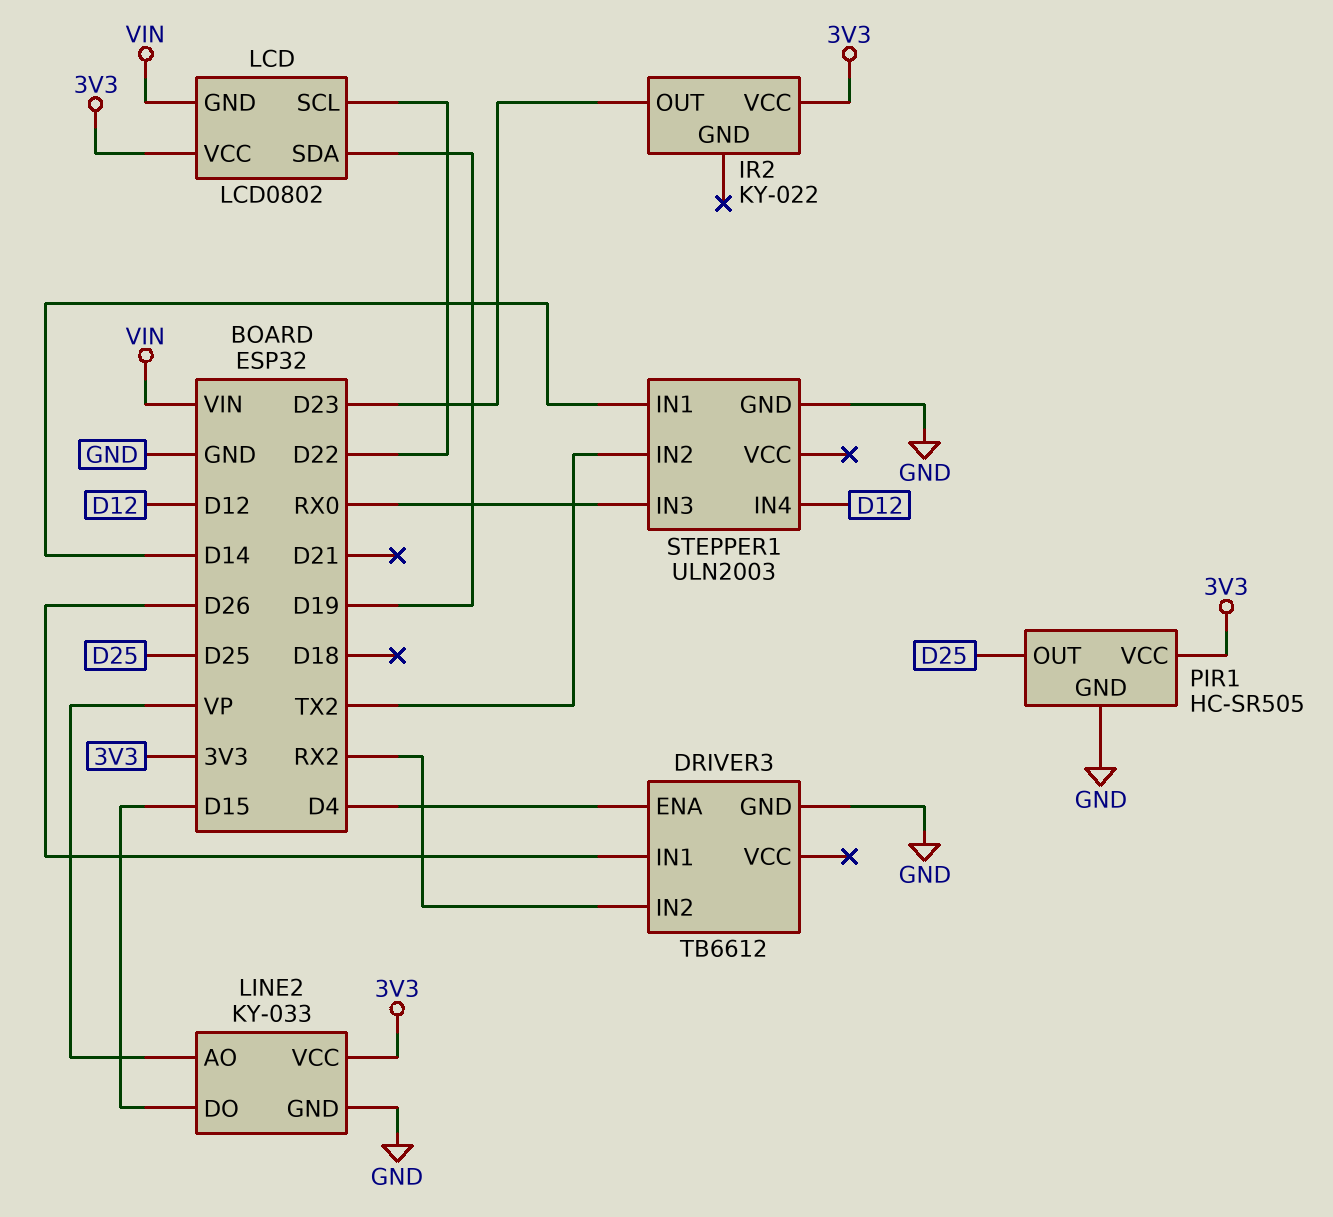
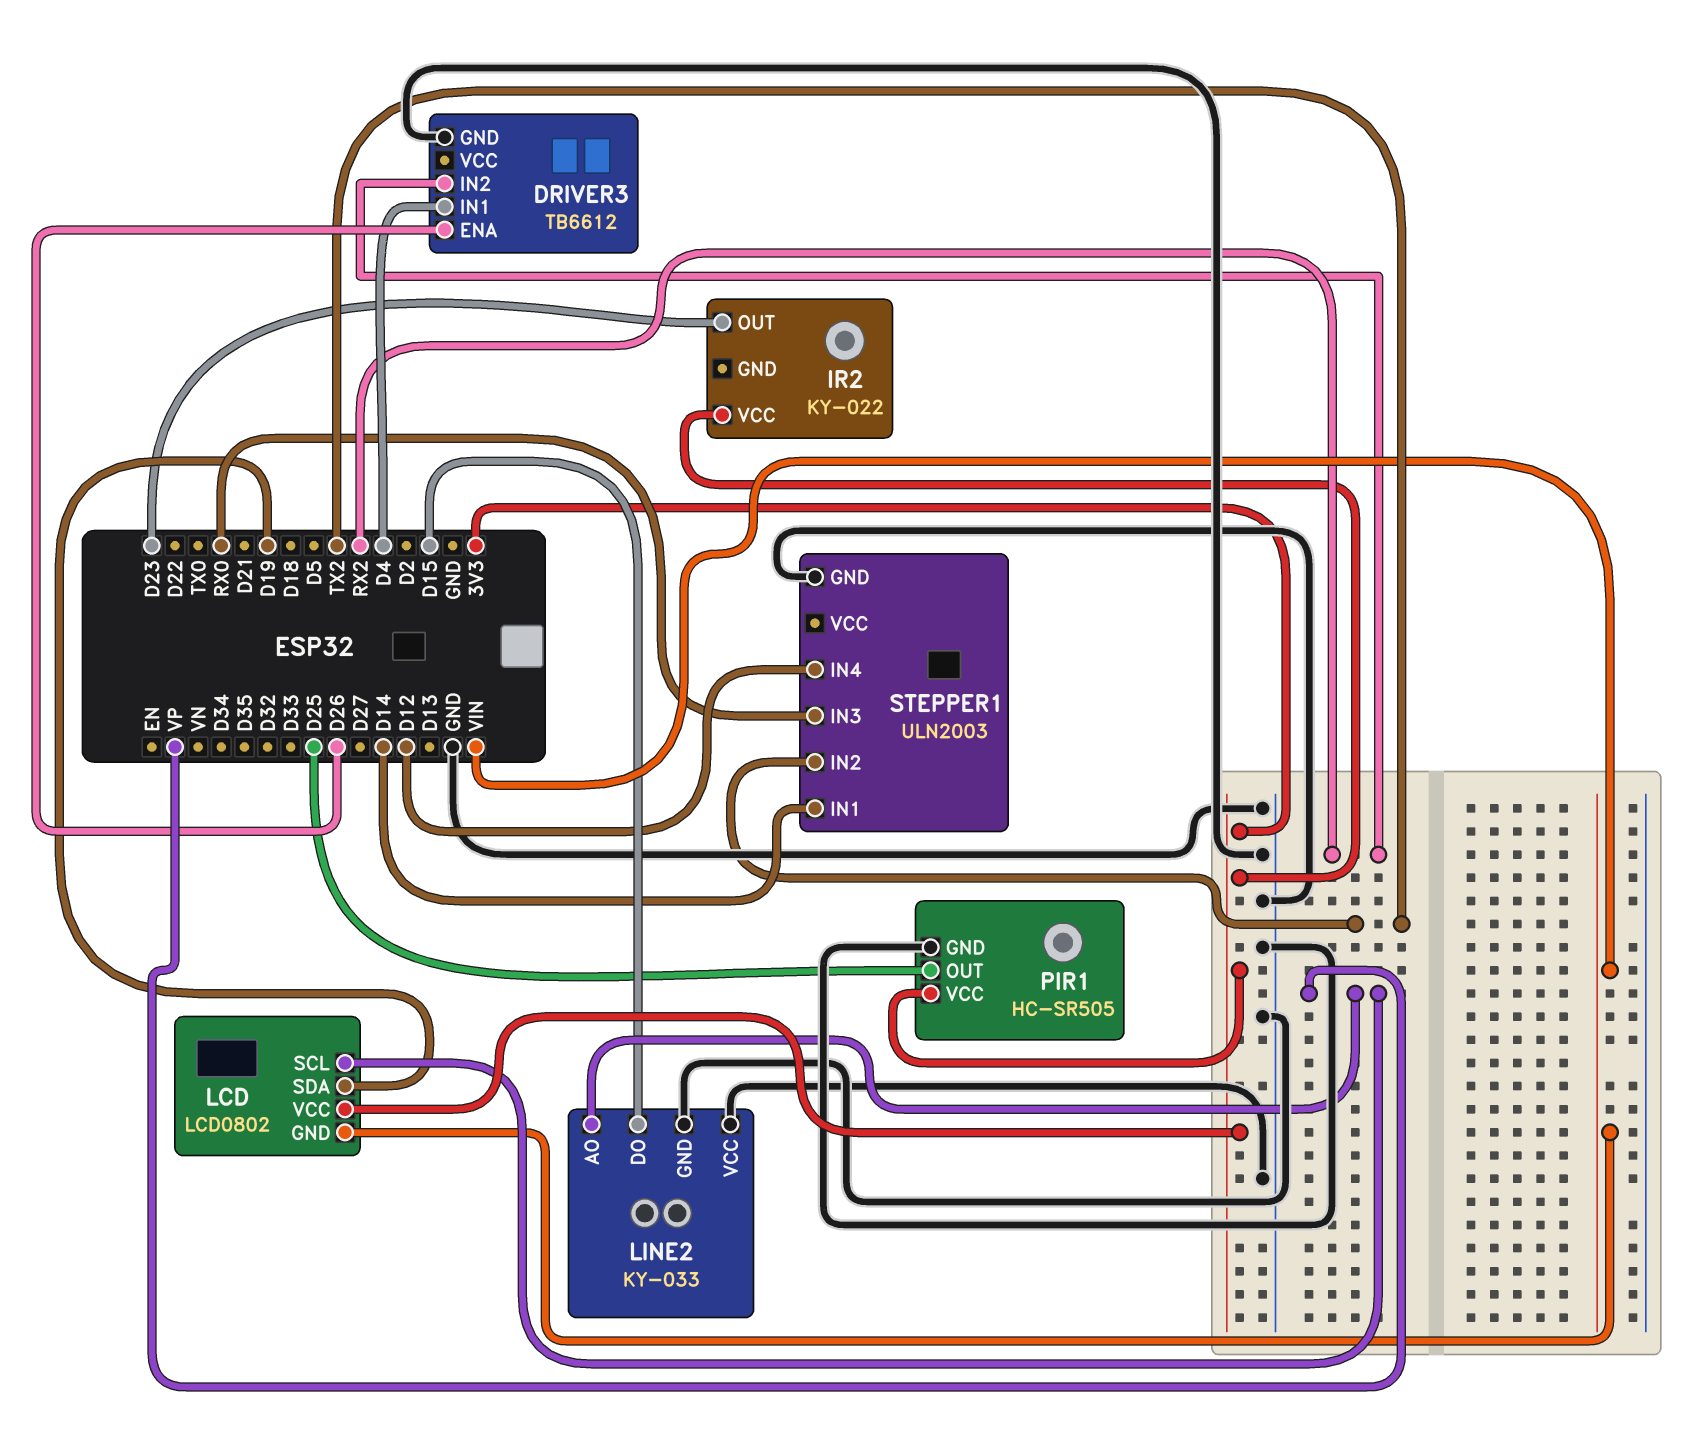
DRIVER3 pin ENA: D4 -> D26
DRIVER3 pin IN1: D26 -> D4
LCD pin SCL: D22 -> VP
LINE2 pin VCC: 3V3 -> GND

